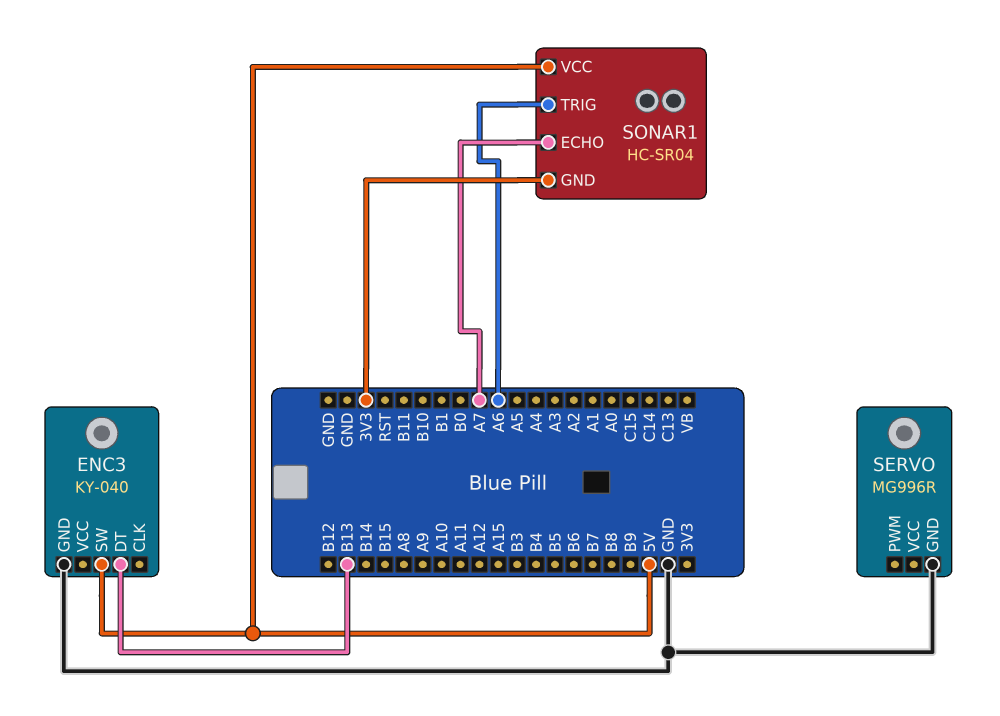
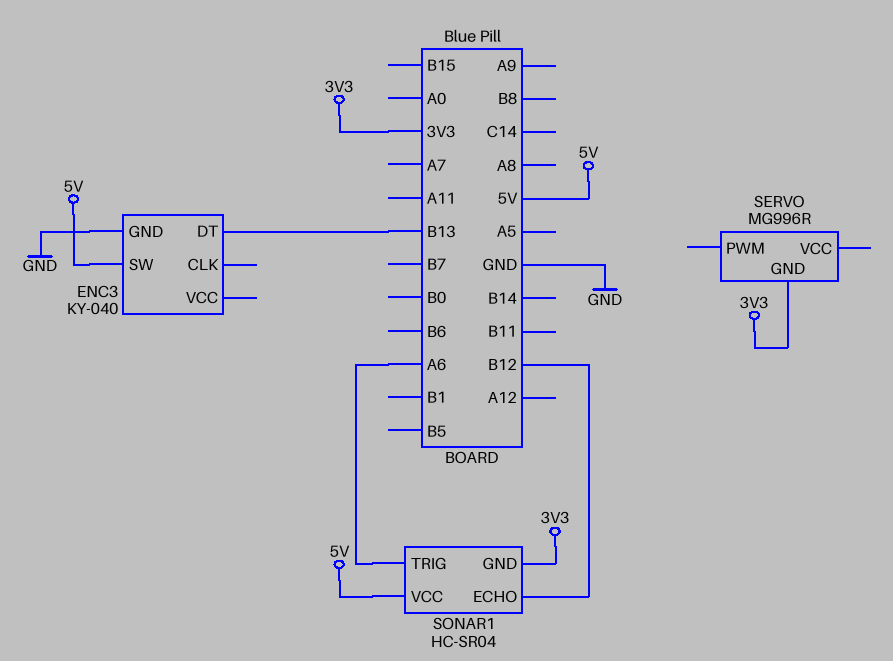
SERVO pin GND: GND -> 3V3
SONAR1 pin ECHO: A7 -> B12

